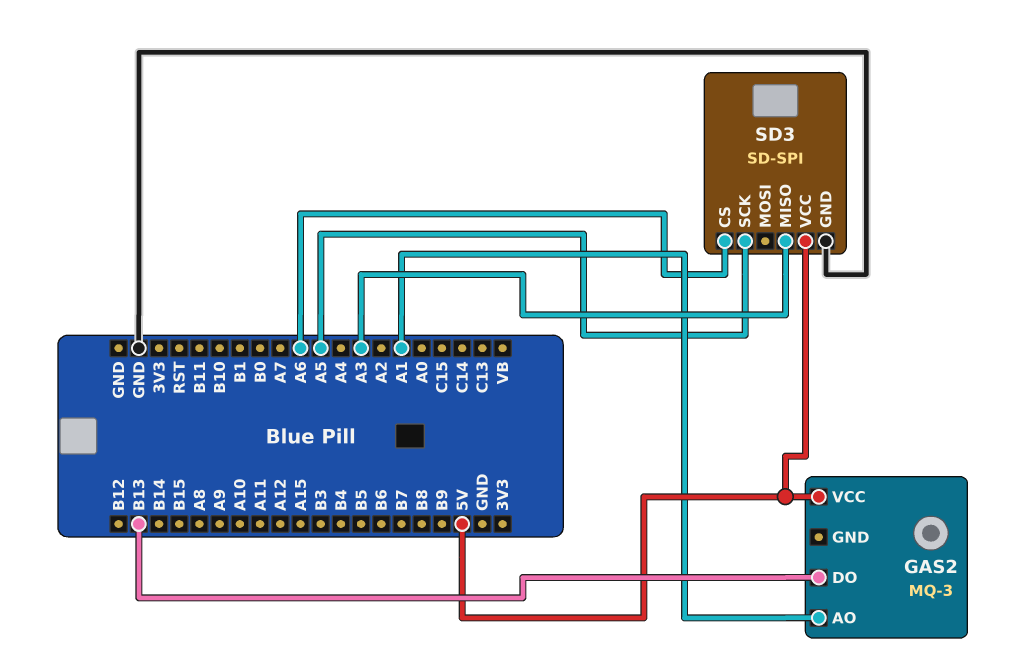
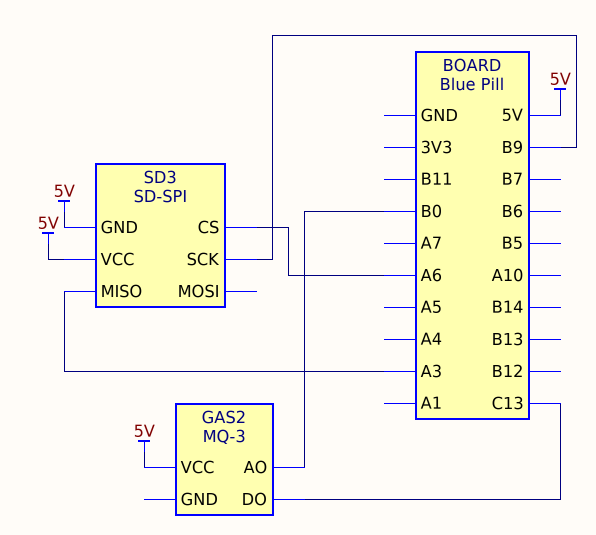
GAS2 pin AO: A1 -> B0
GAS2 pin DO: B13 -> C13
SD3 pin GND: GND -> 5V
SD3 pin SCK: A5 -> B9

